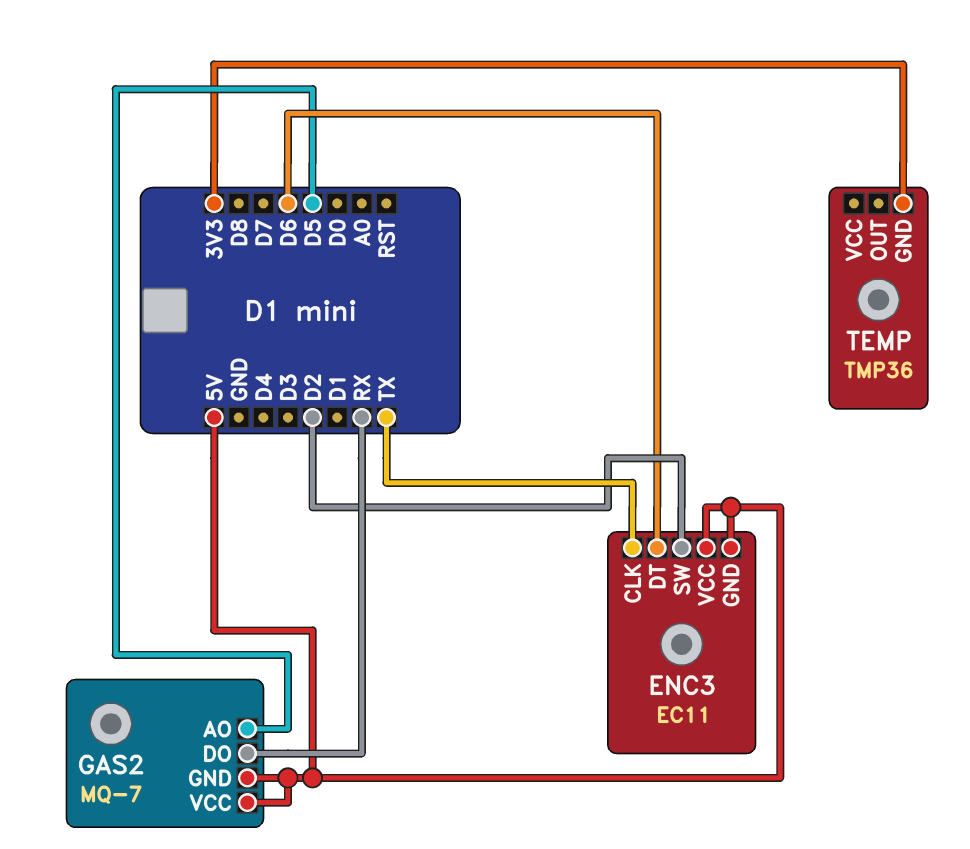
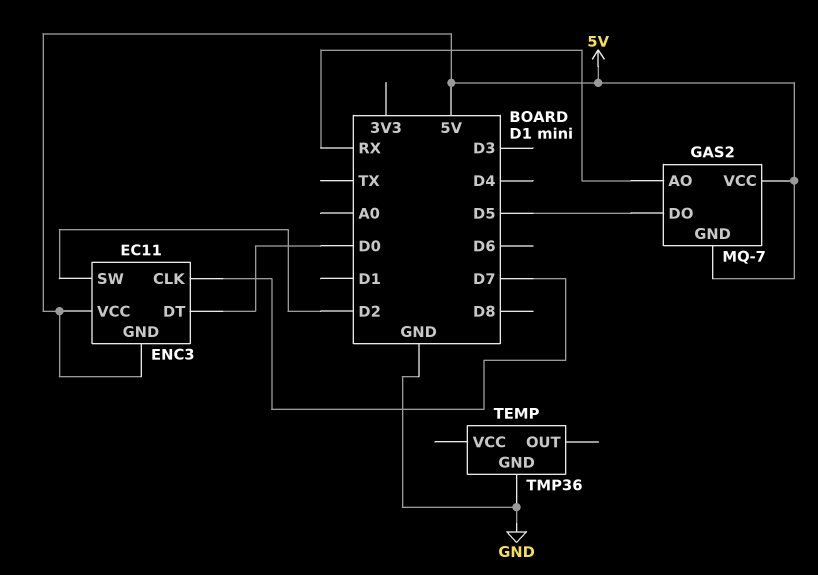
ENC3 pin CLK: TX -> D7
ENC3 pin DT: D6 -> D0
GAS2 pin AO: D5 -> RX
GAS2 pin DO: RX -> D5
TEMP pin GND: 3V3 -> GND

